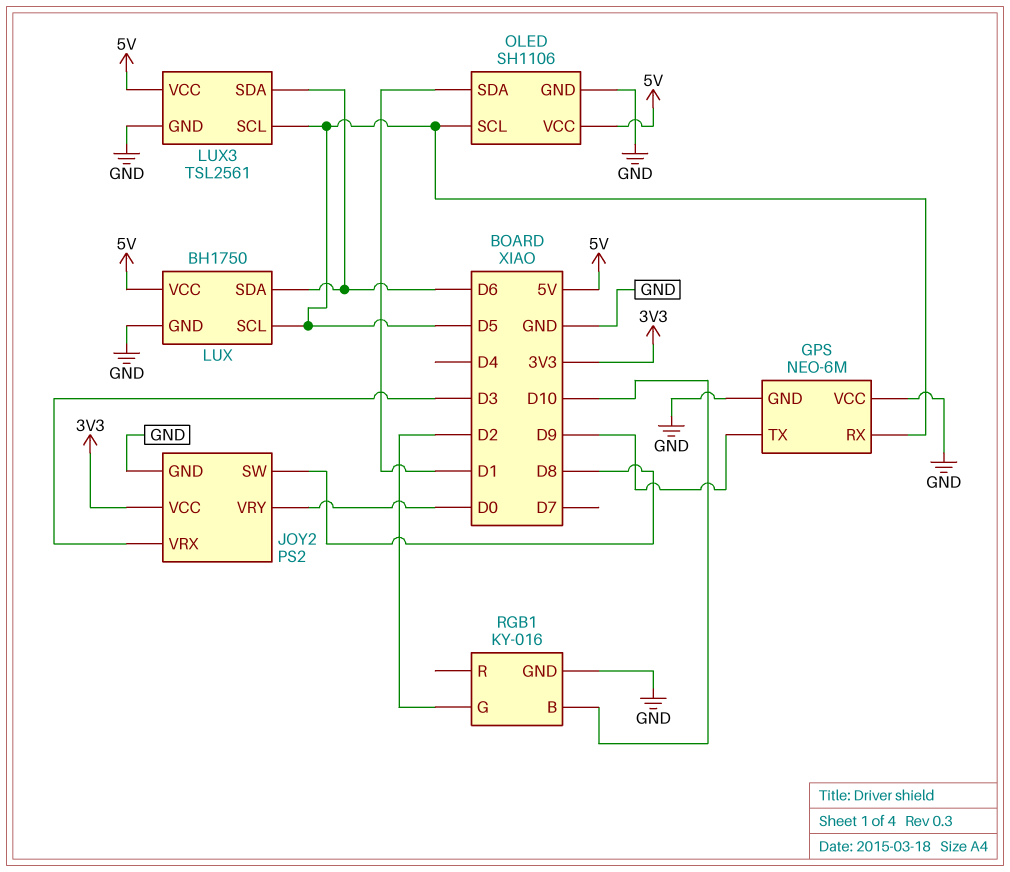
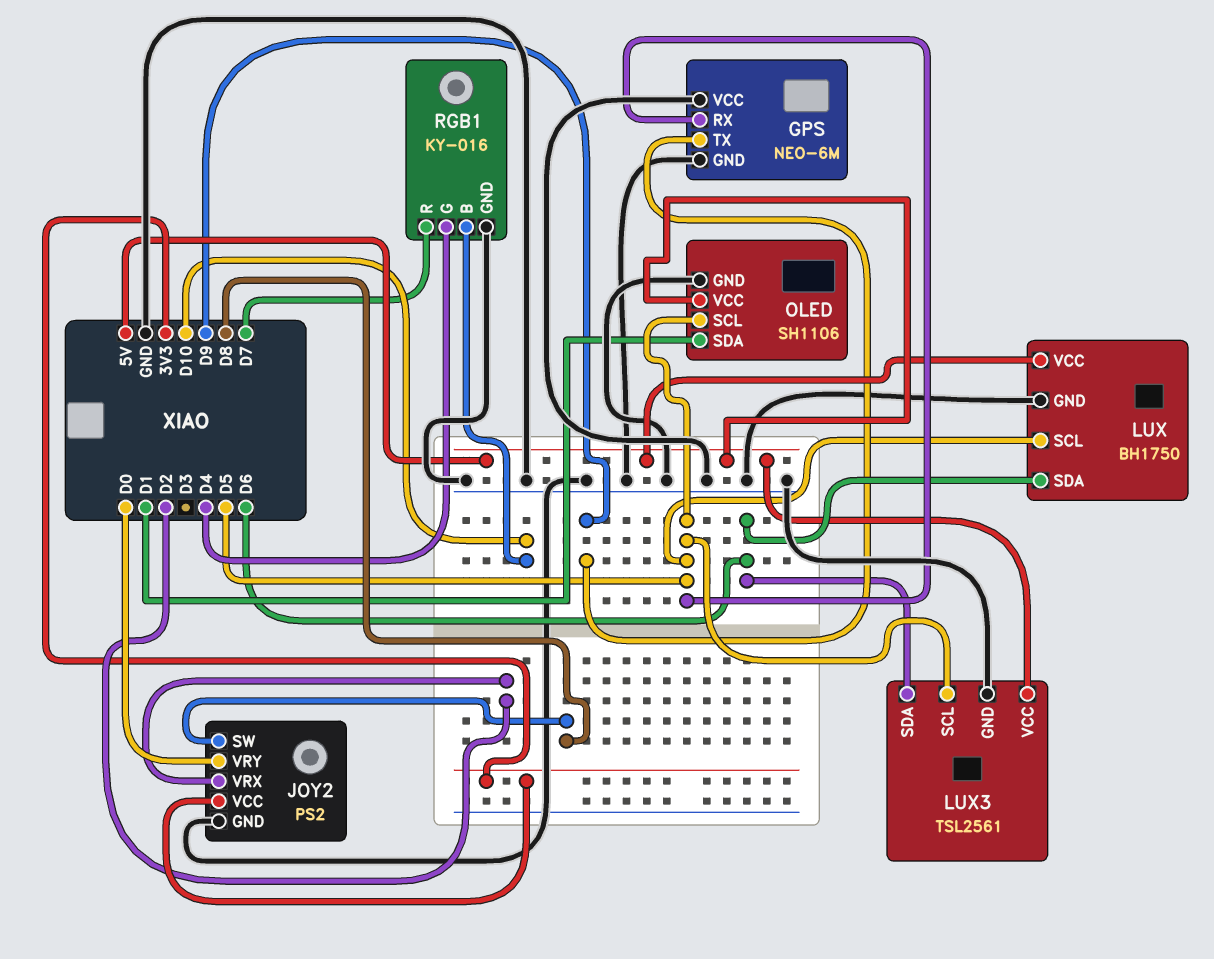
JOY2 pin VRX: D3 -> D2
RGB1 pin G: D2 -> D4
RGB1 pin R: none -> D7

